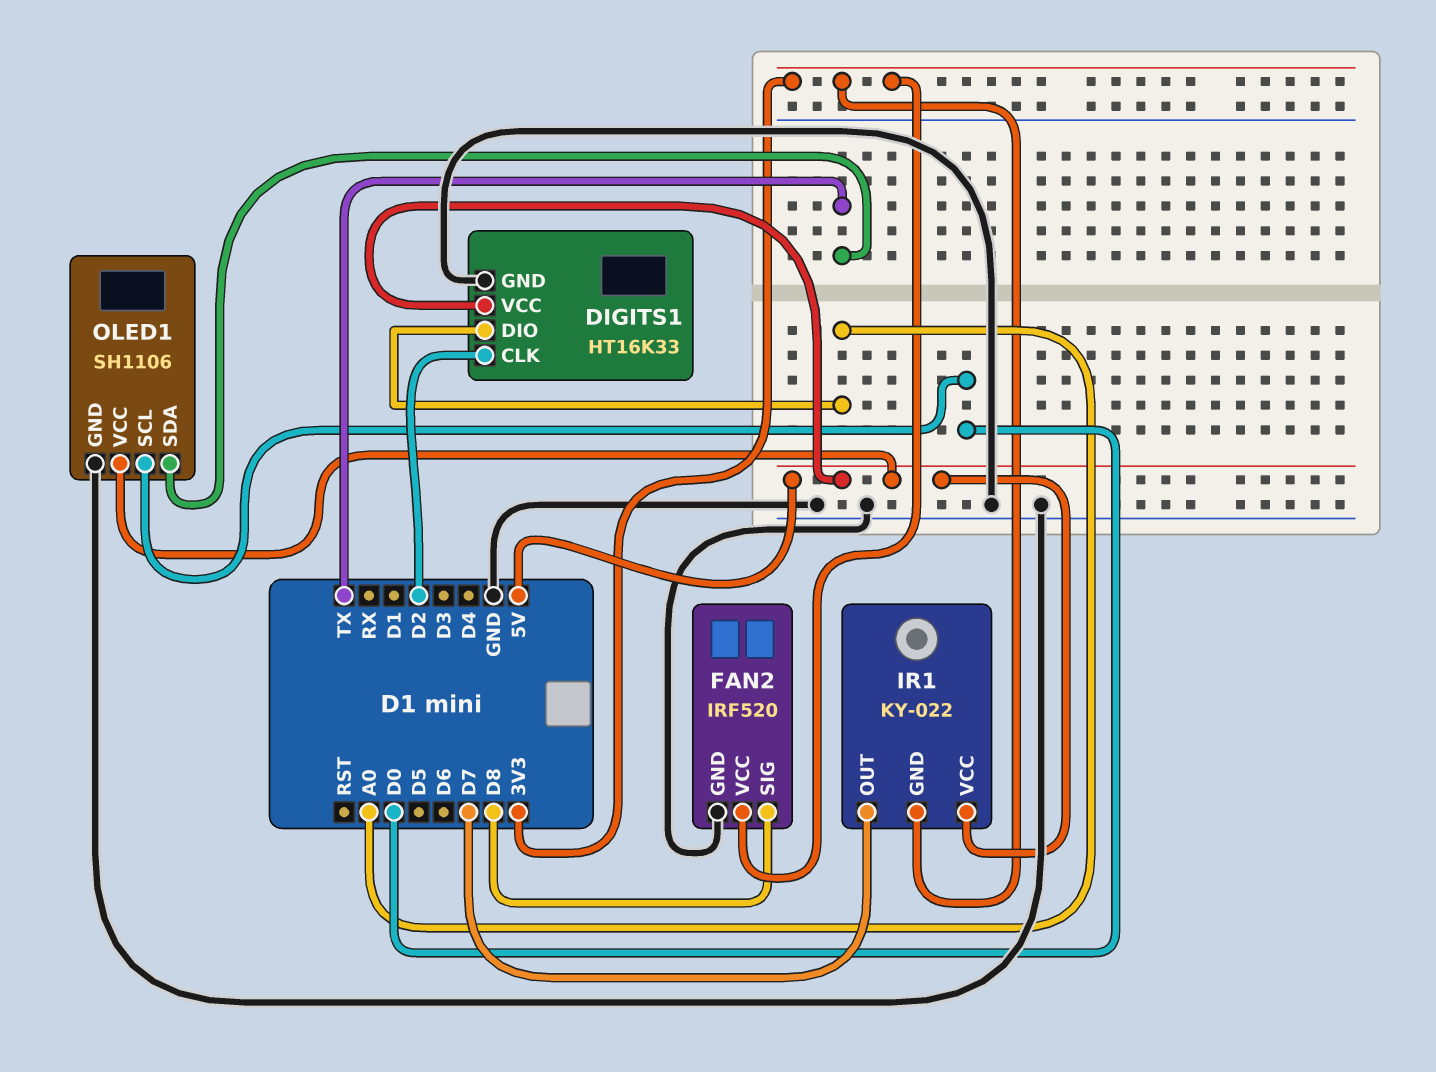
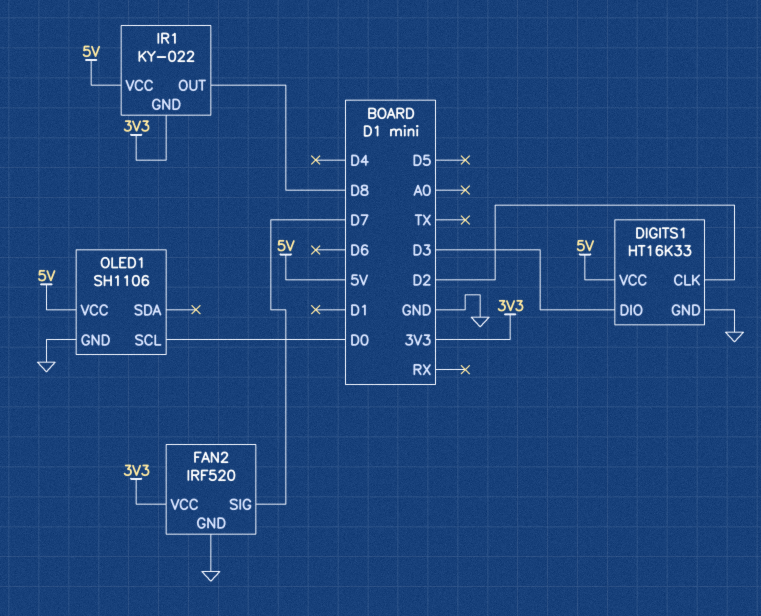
DIGITS1 pin DIO: A0 -> D3
FAN2 pin SIG: D8 -> D7
IR1 pin OUT: D7 -> D8
OLED1 pin SDA: TX -> none

